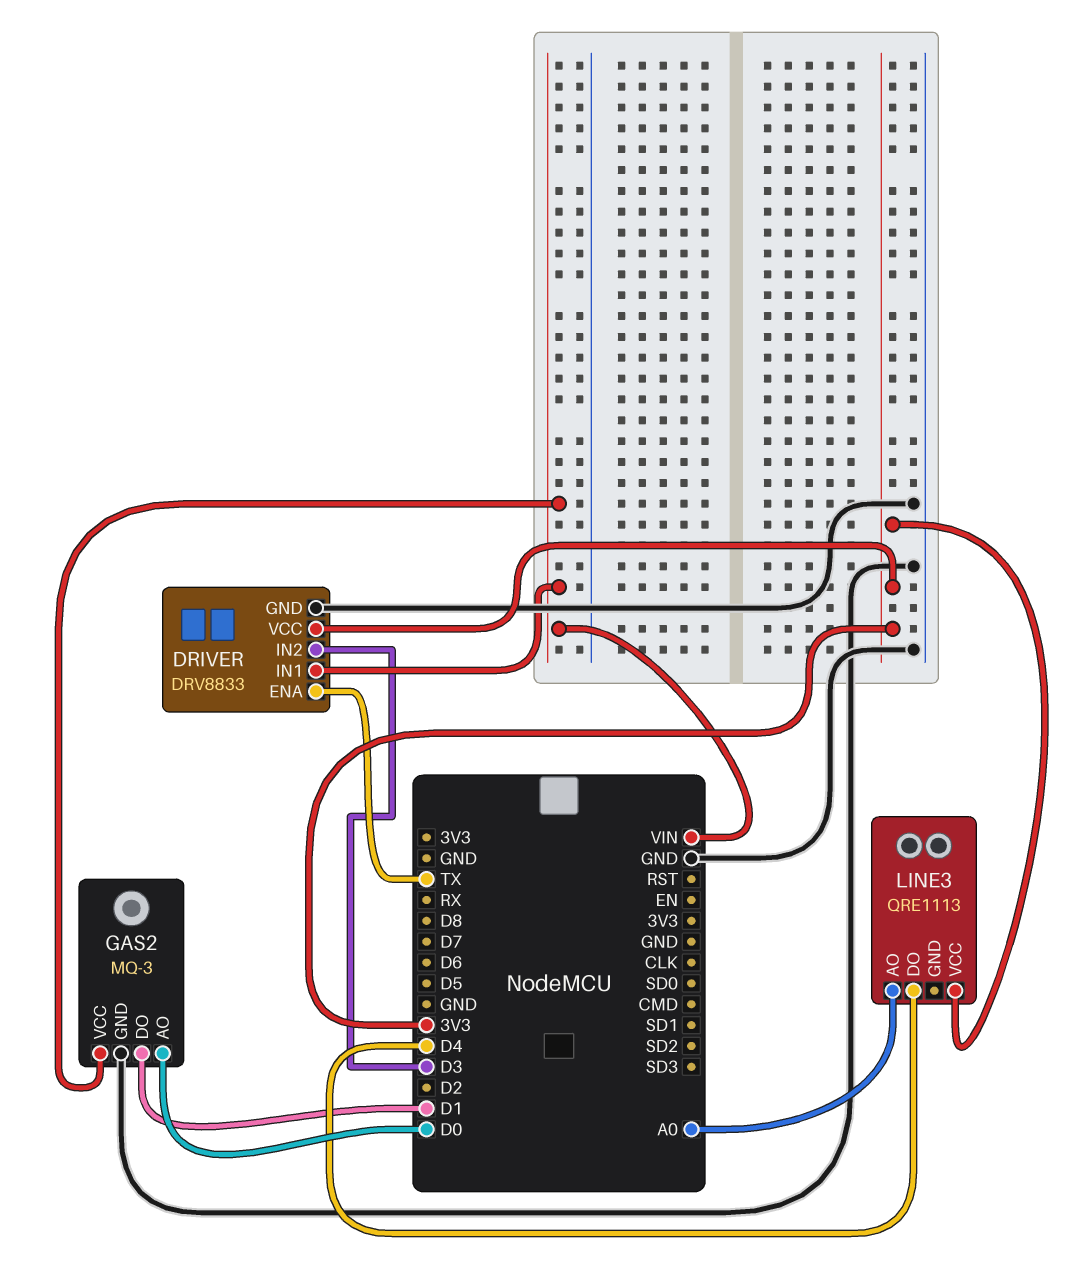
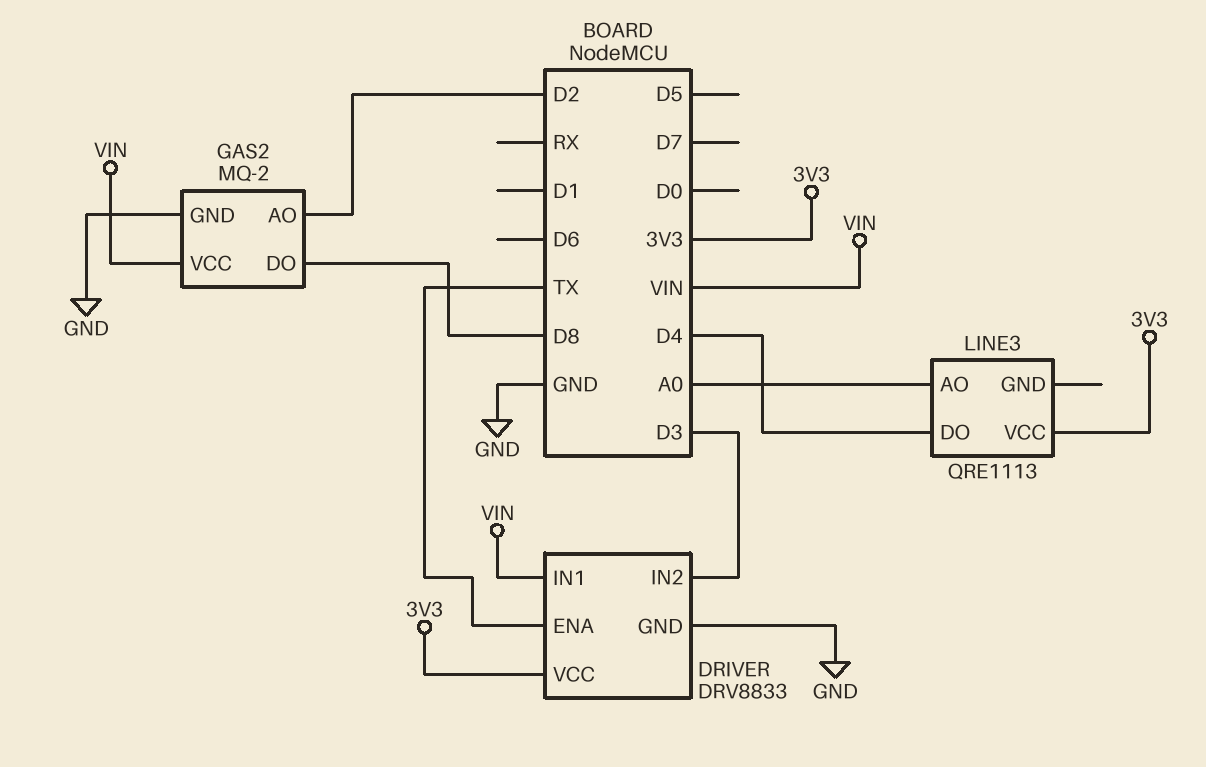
GAS2: MQ-3 -> MQ-2
GAS2 pin AO: D0 -> D2
GAS2 pin DO: D1 -> D8

